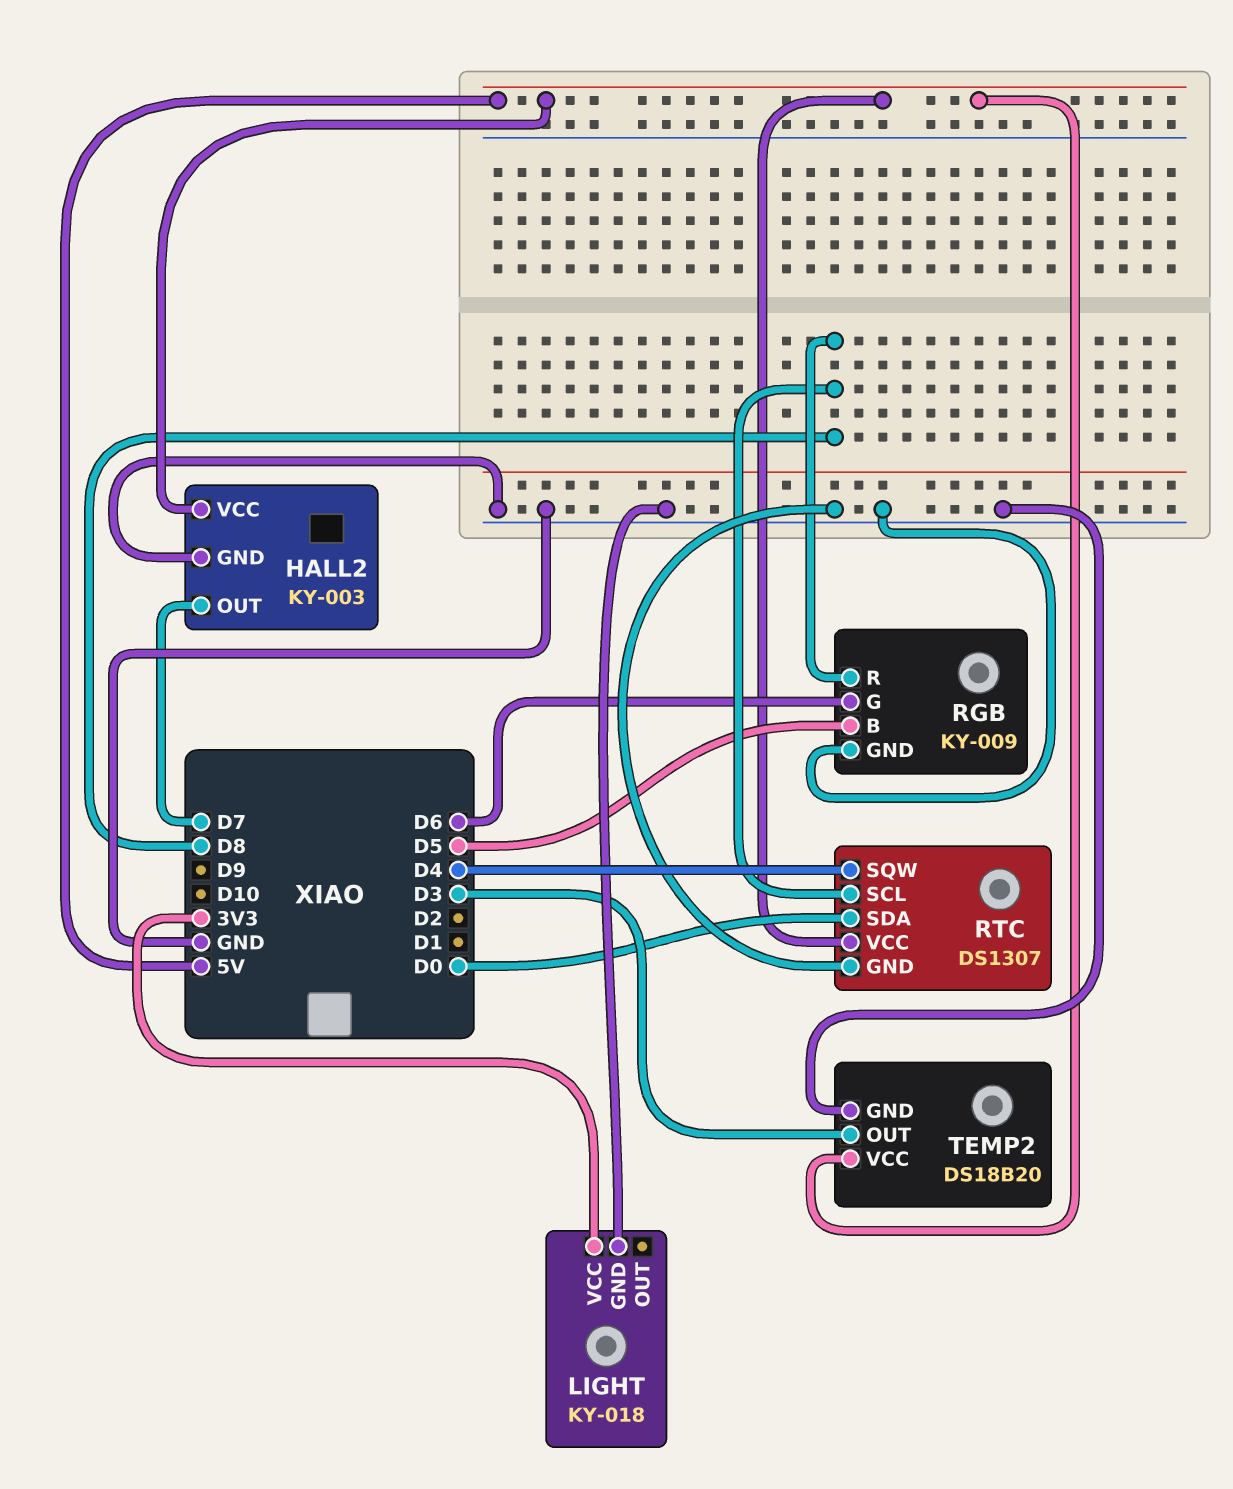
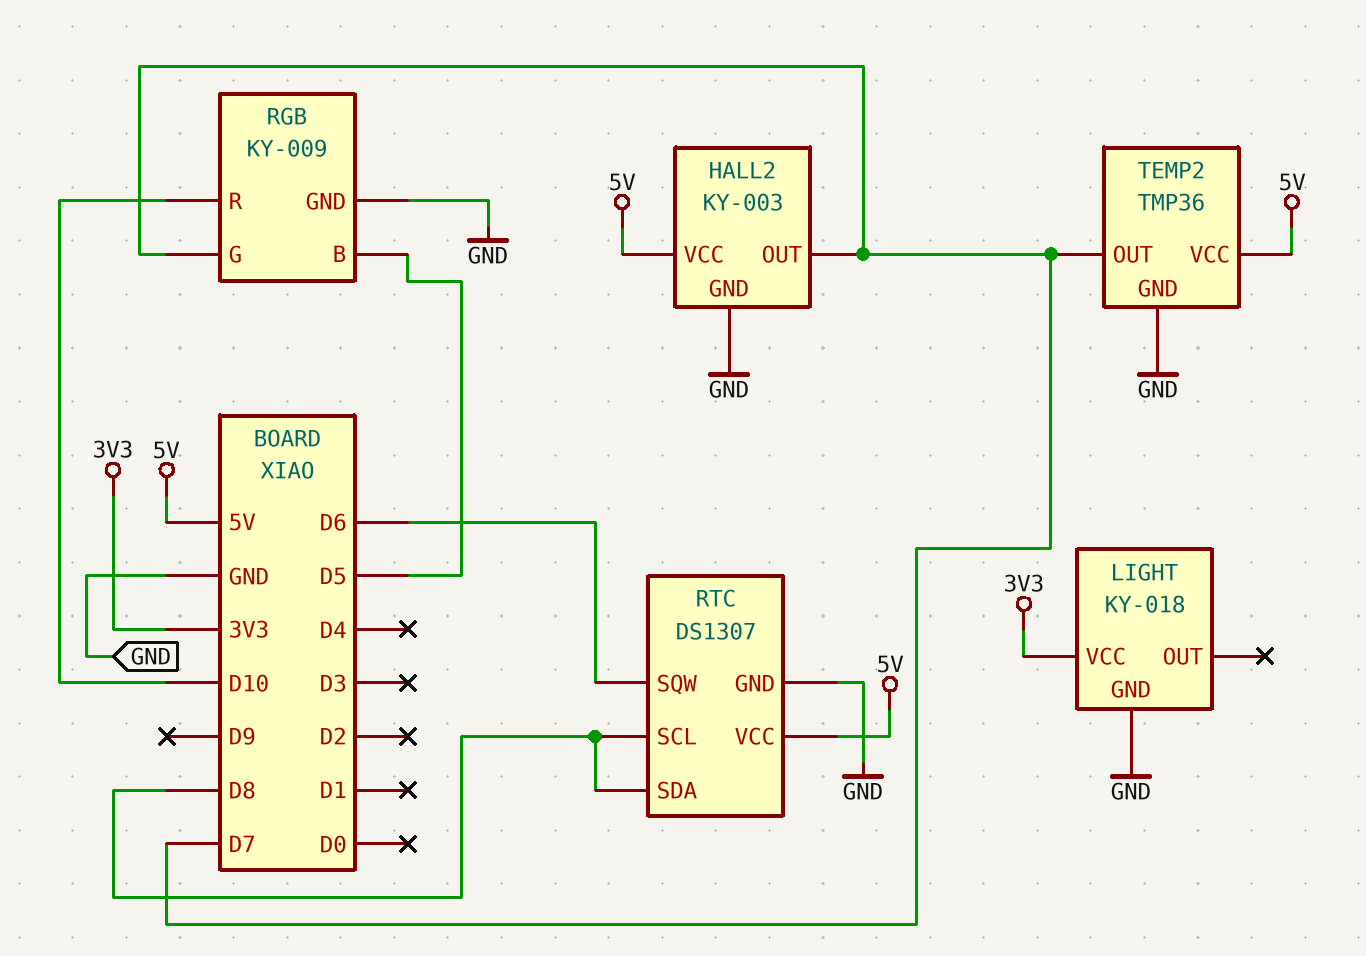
RGB pin G: D6 -> D7
RGB pin R: D8 -> D10
RTC pin SDA: D0 -> D8
RTC pin SQW: D4 -> D6
TEMP2: DS18B20 -> TMP36
TEMP2 pin OUT: D3 -> D7

